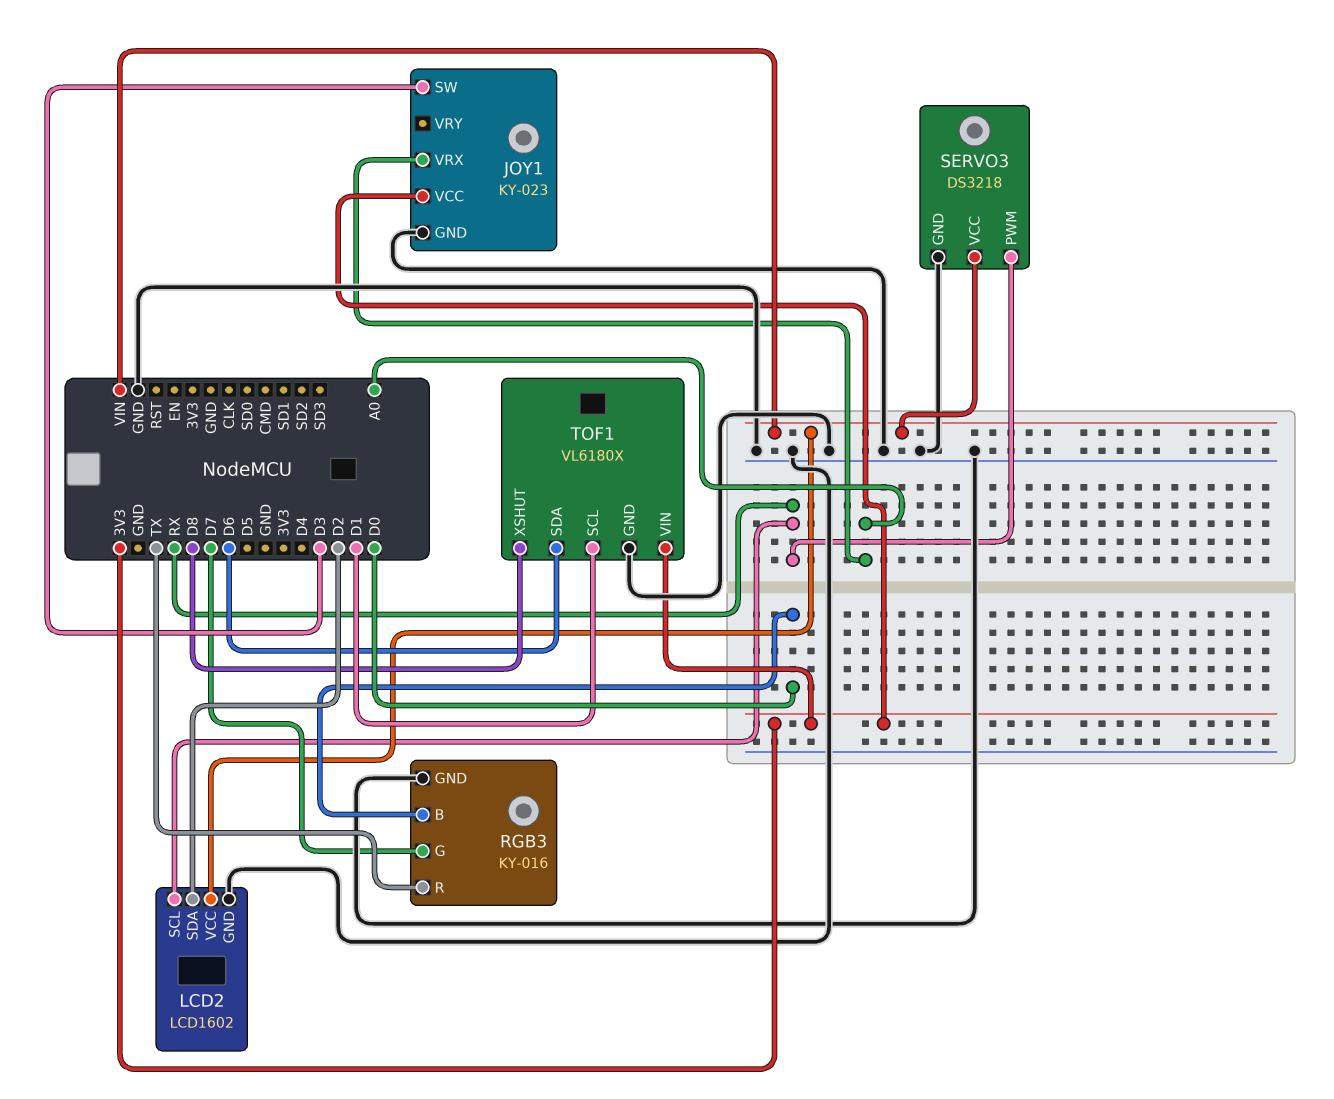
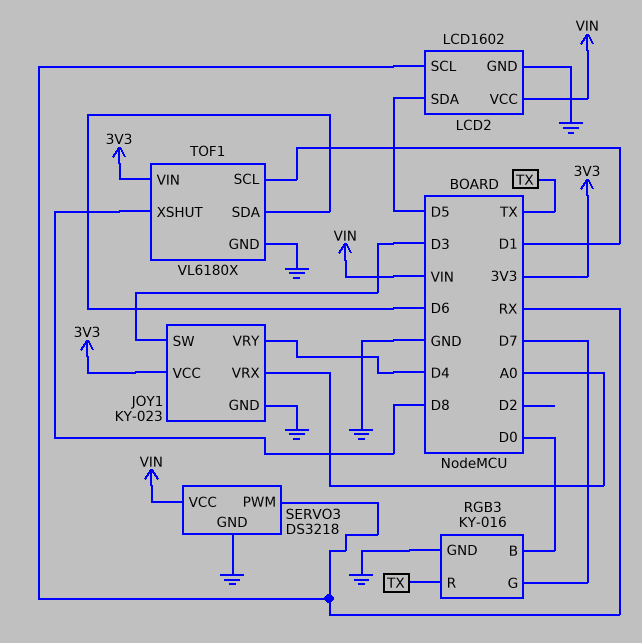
JOY1 pin VRY: none -> D4
LCD2 pin SDA: D2 -> D5

